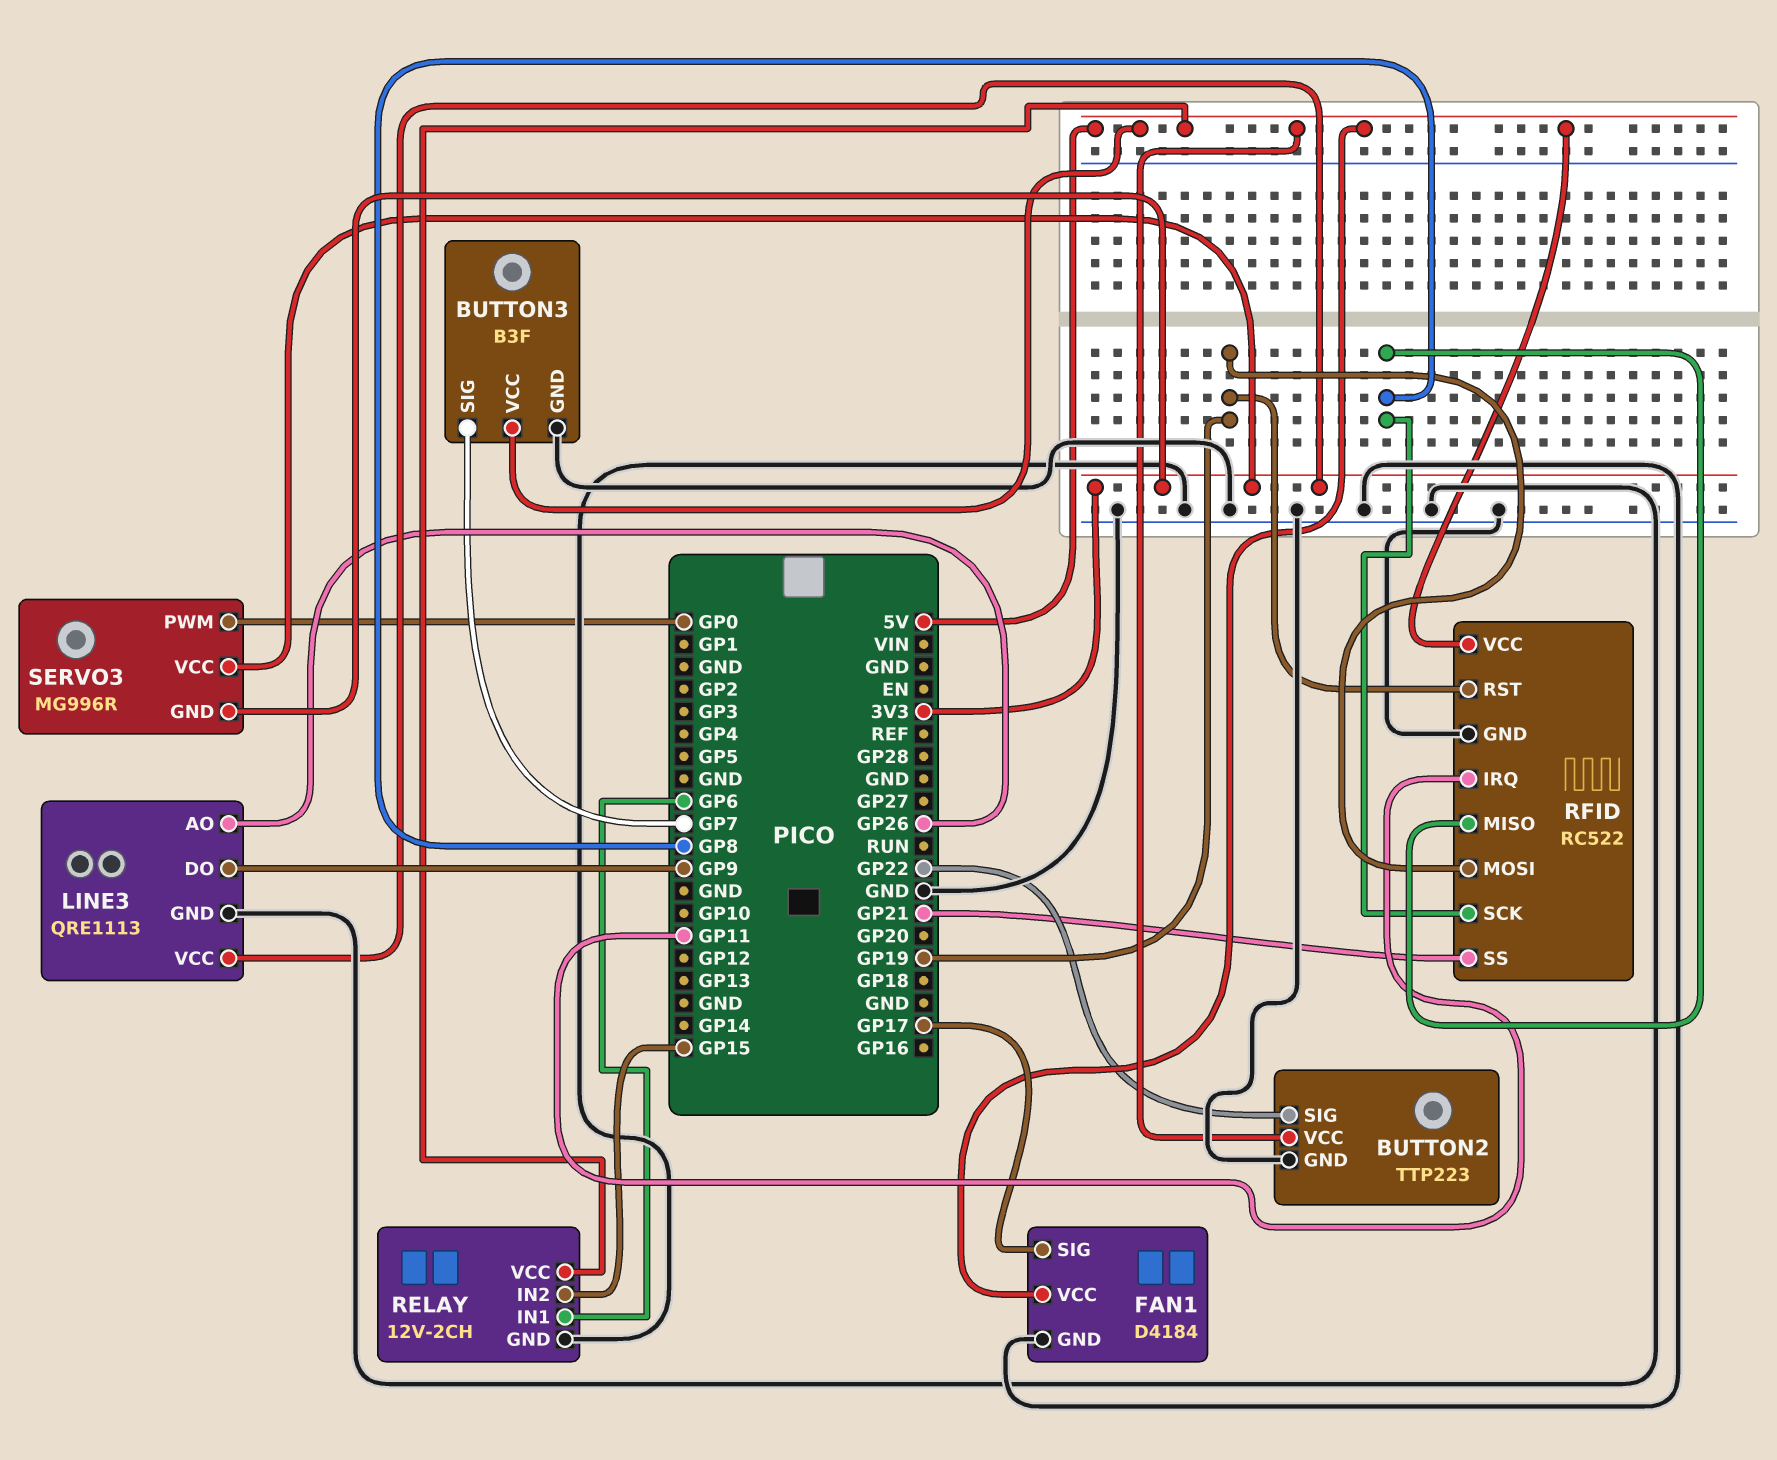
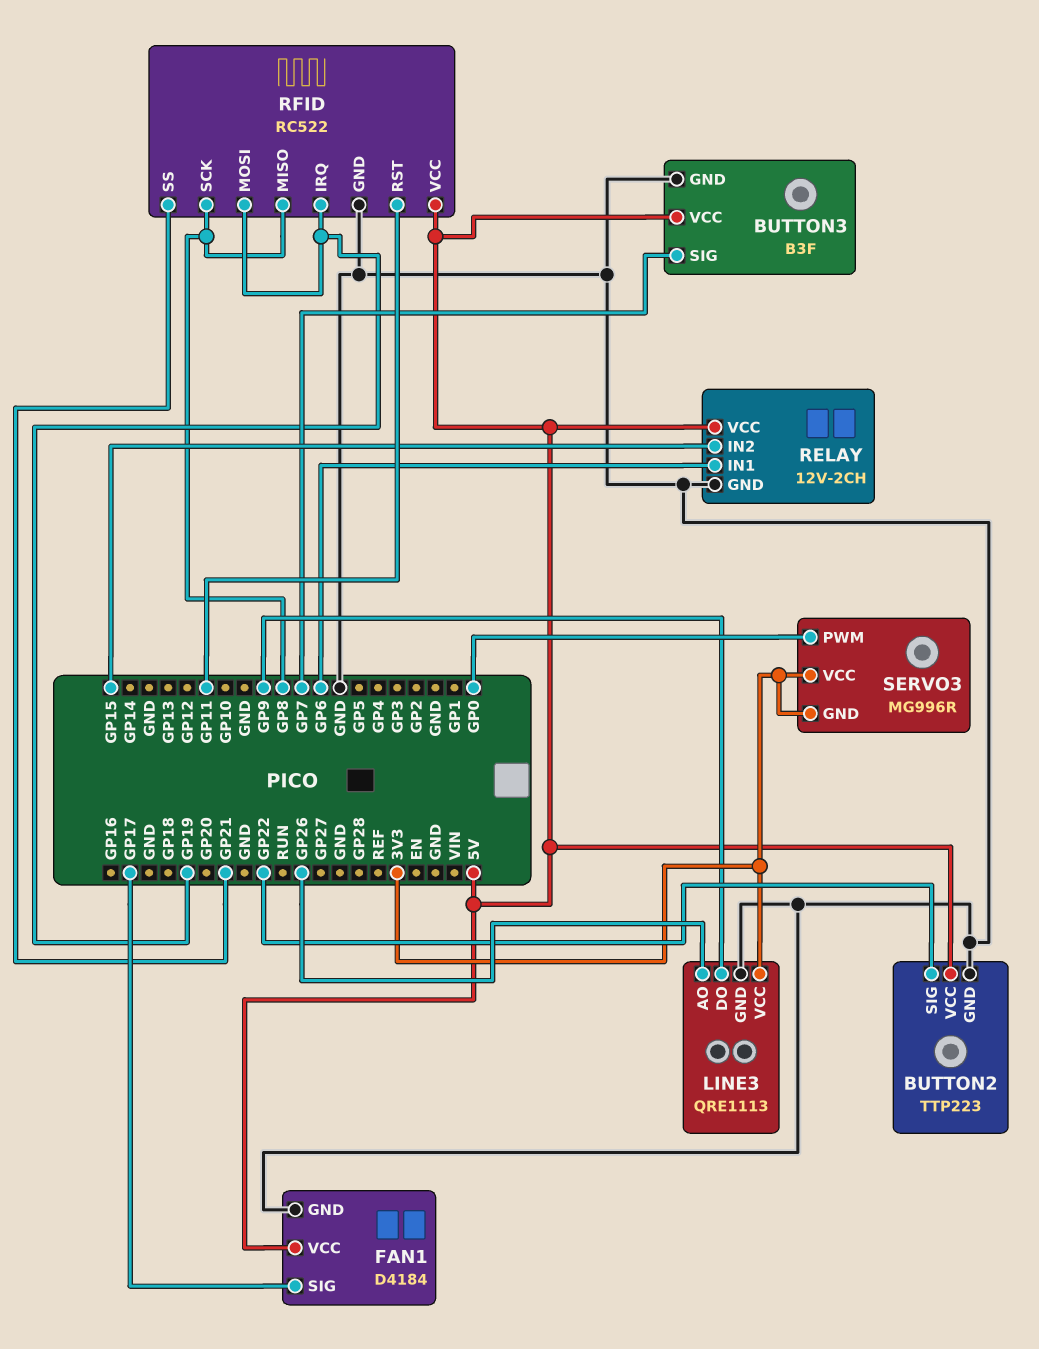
RFID pin IRQ: GP11 -> GP19
RFID pin RST: GP19 -> GP11

